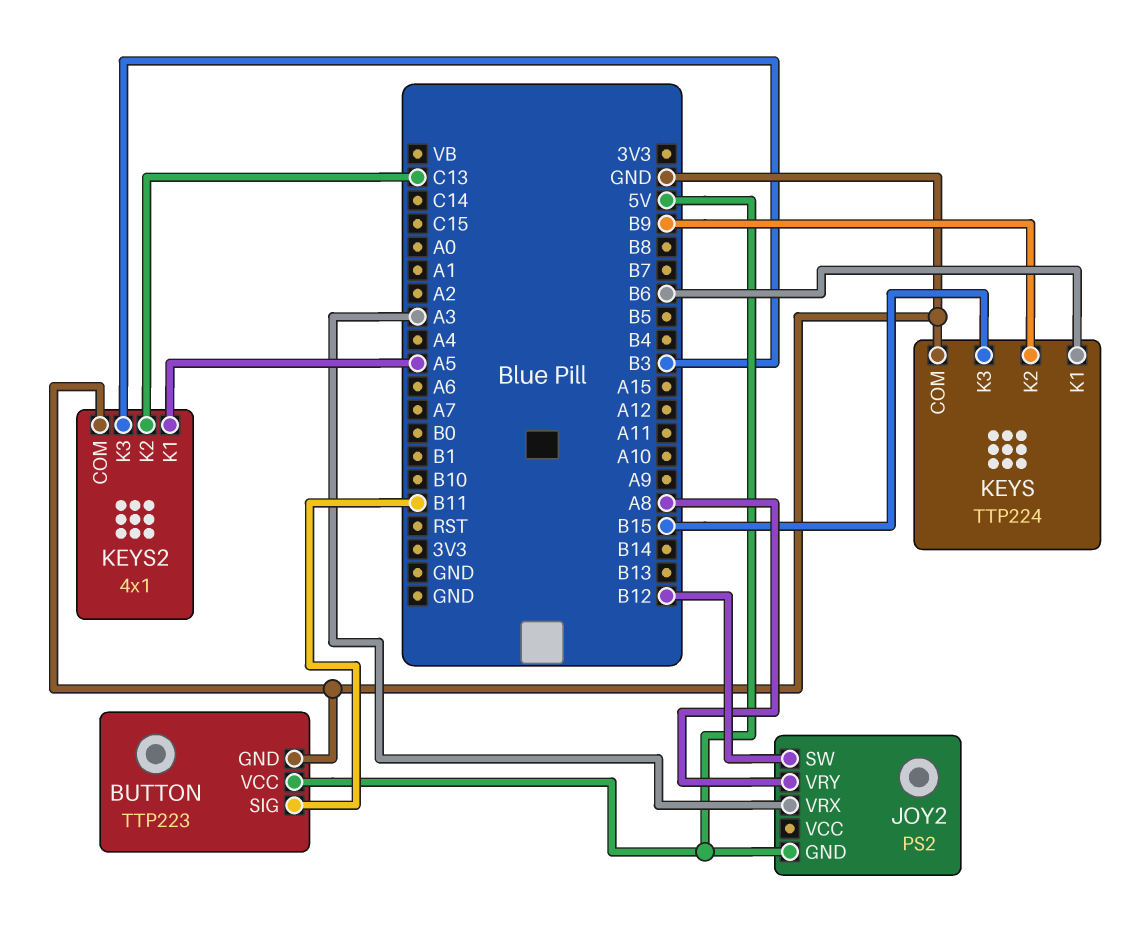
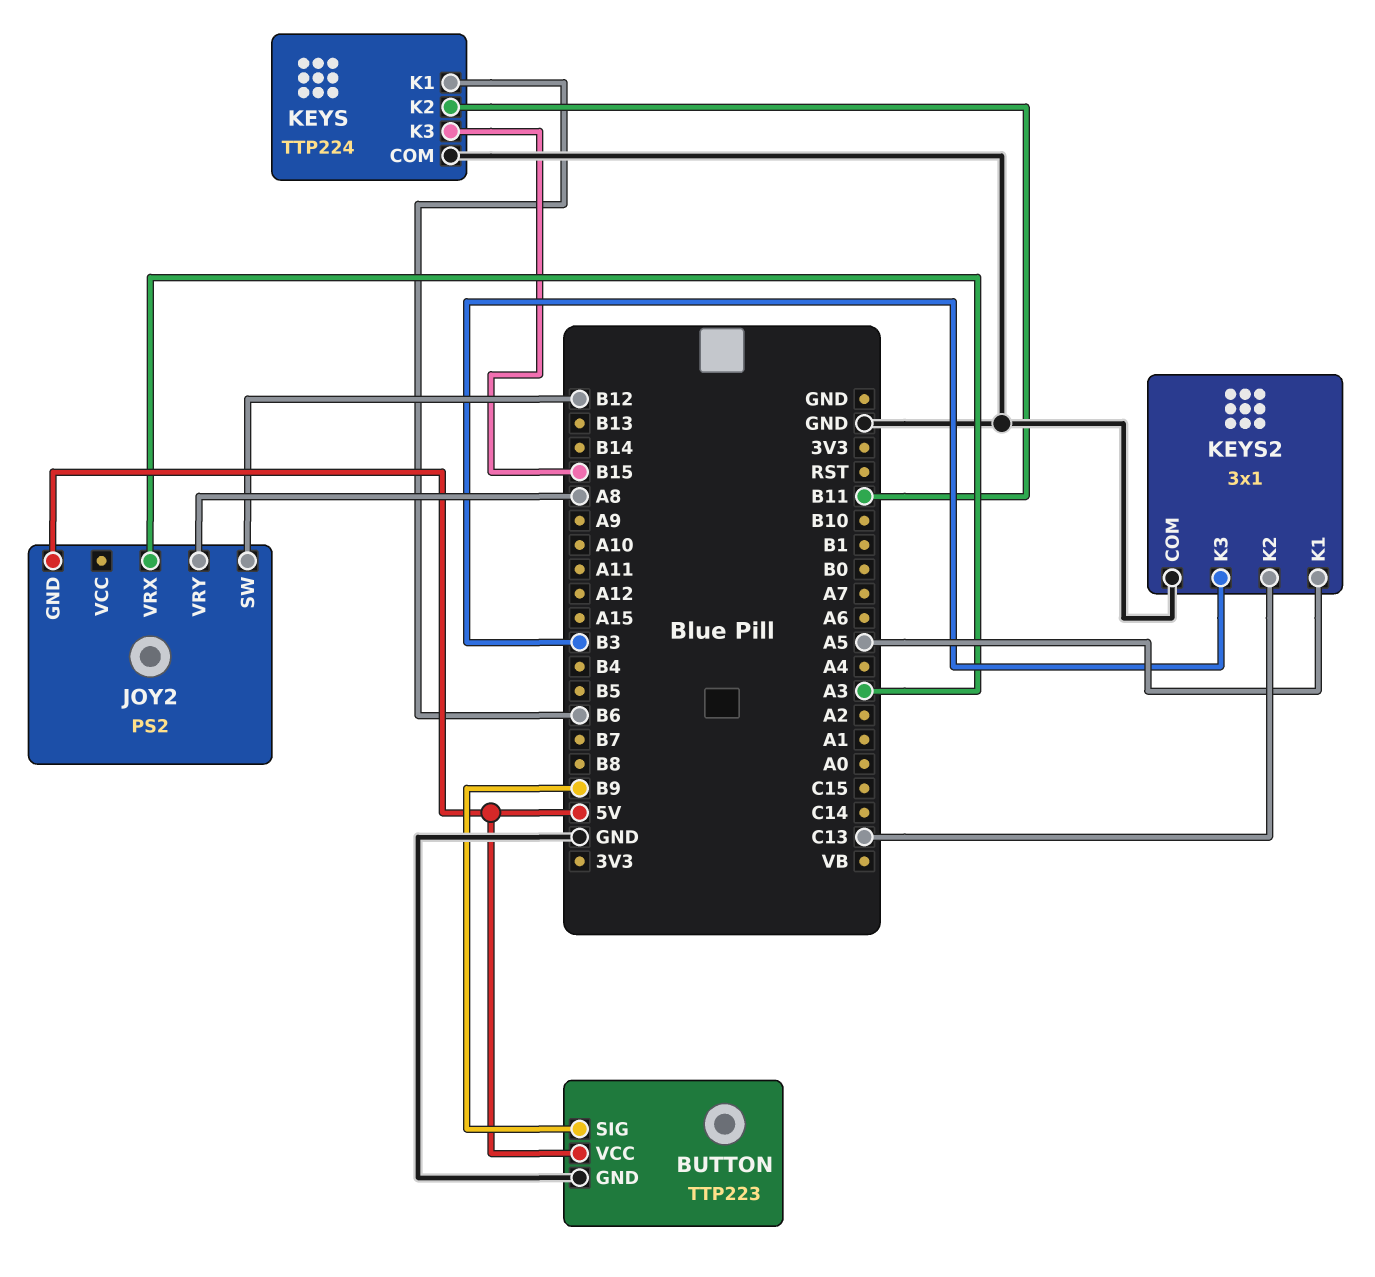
BUTTON pin SIG: B11 -> B9
KEYS pin K2: B9 -> B11
KEYS2: 4x1 -> 3x1

